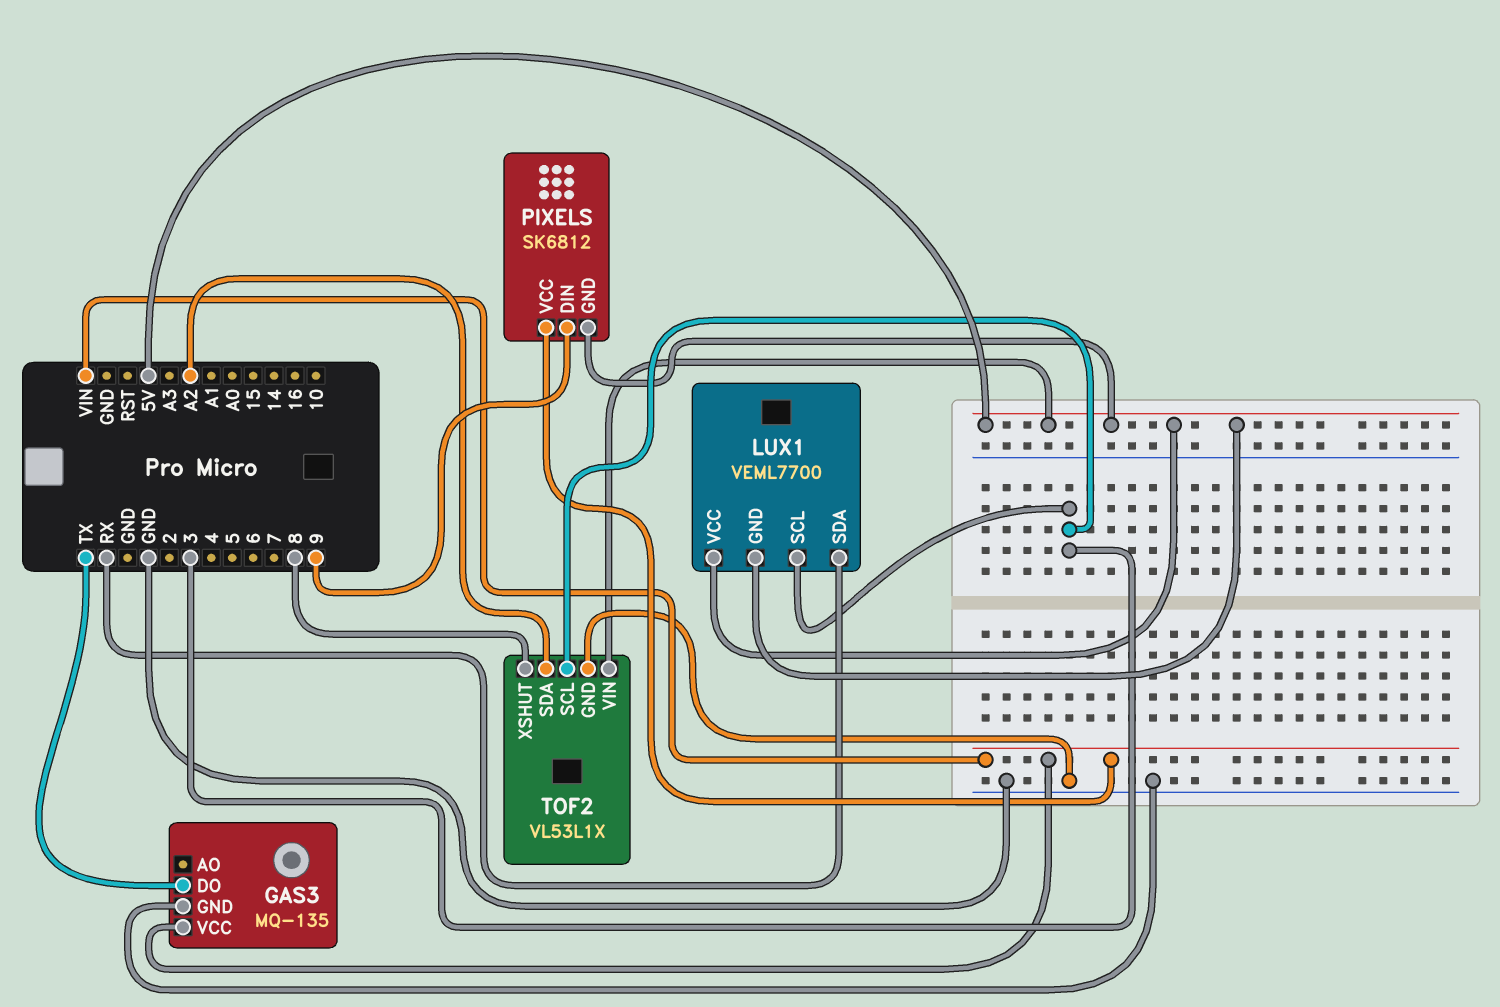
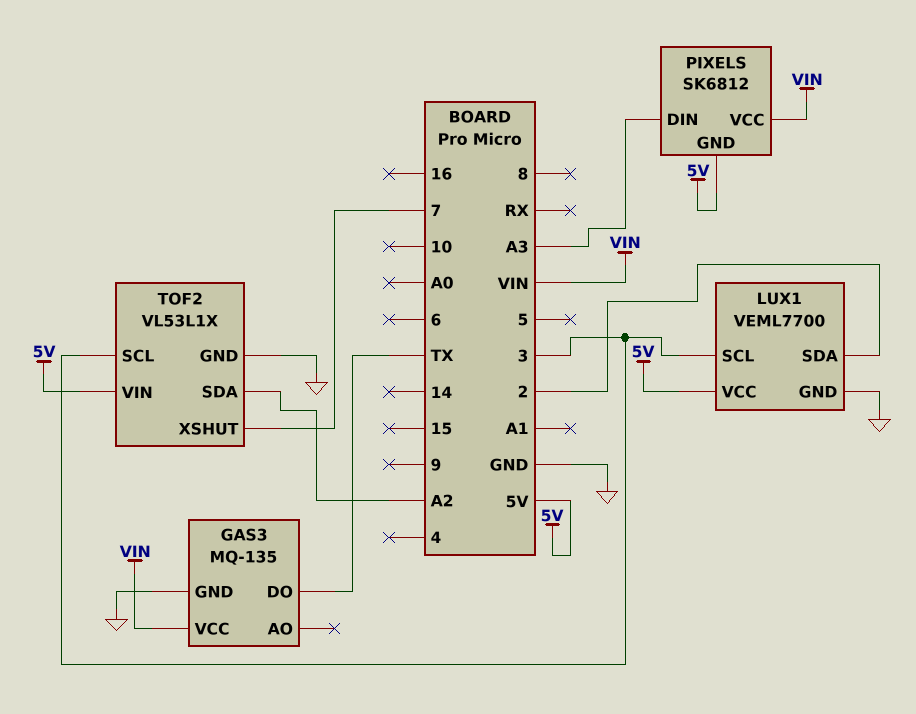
LUX1 pin GND: 5V -> GND
LUX1 pin SDA: RX -> 2
PIXELS pin DIN: 9 -> A3
TOF2 pin XSHUT: 8 -> 7

